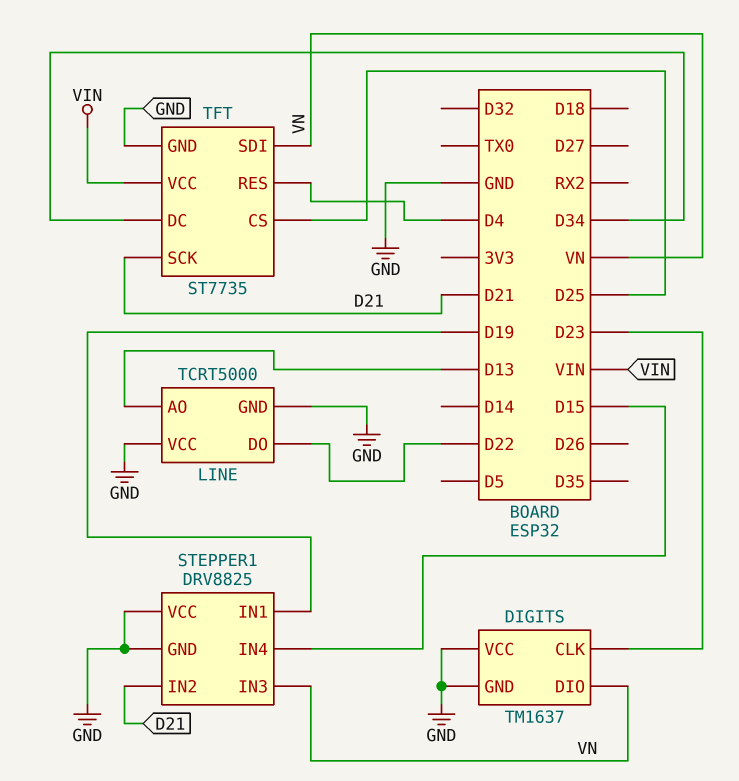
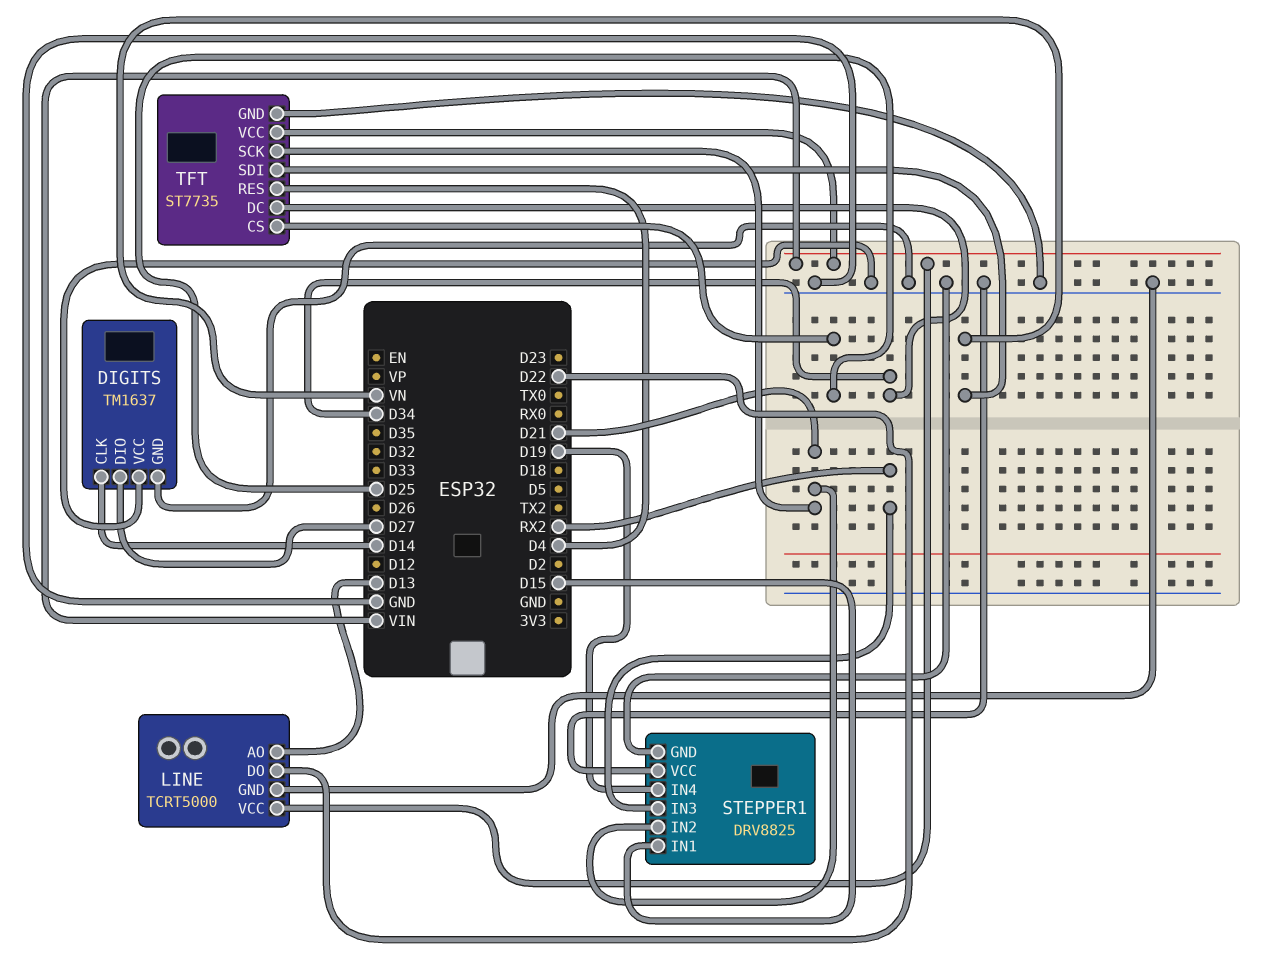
DIGITS pin CLK: D23 -> D14
DIGITS pin DIO: VN -> D27
LINE pin VCC: GND -> VIN
STEPPER1 pin IN1: D19 -> D15
STEPPER1 pin IN3: VN -> RX2
STEPPER1 pin IN4: D15 -> D19

